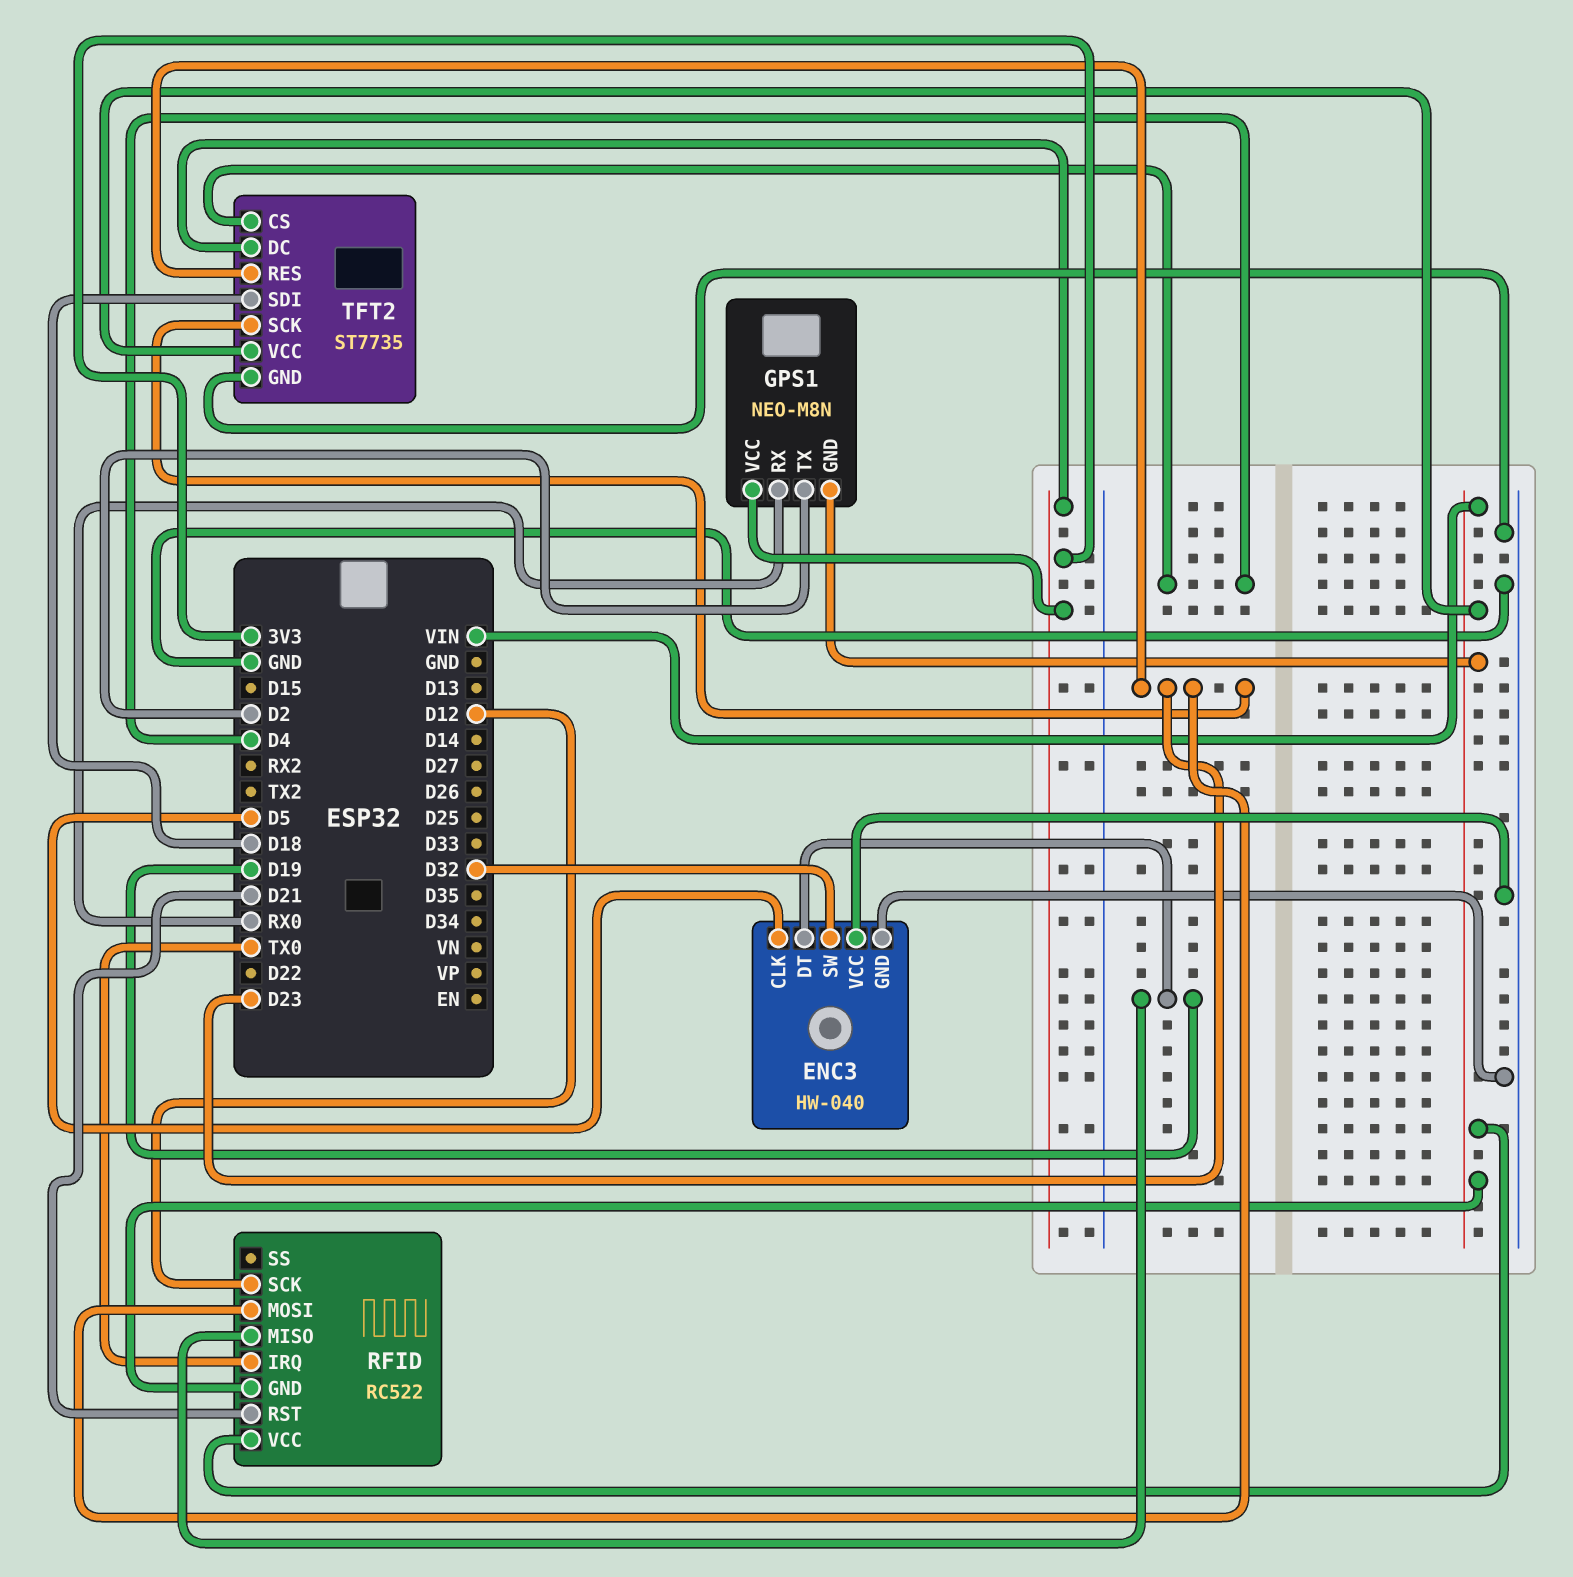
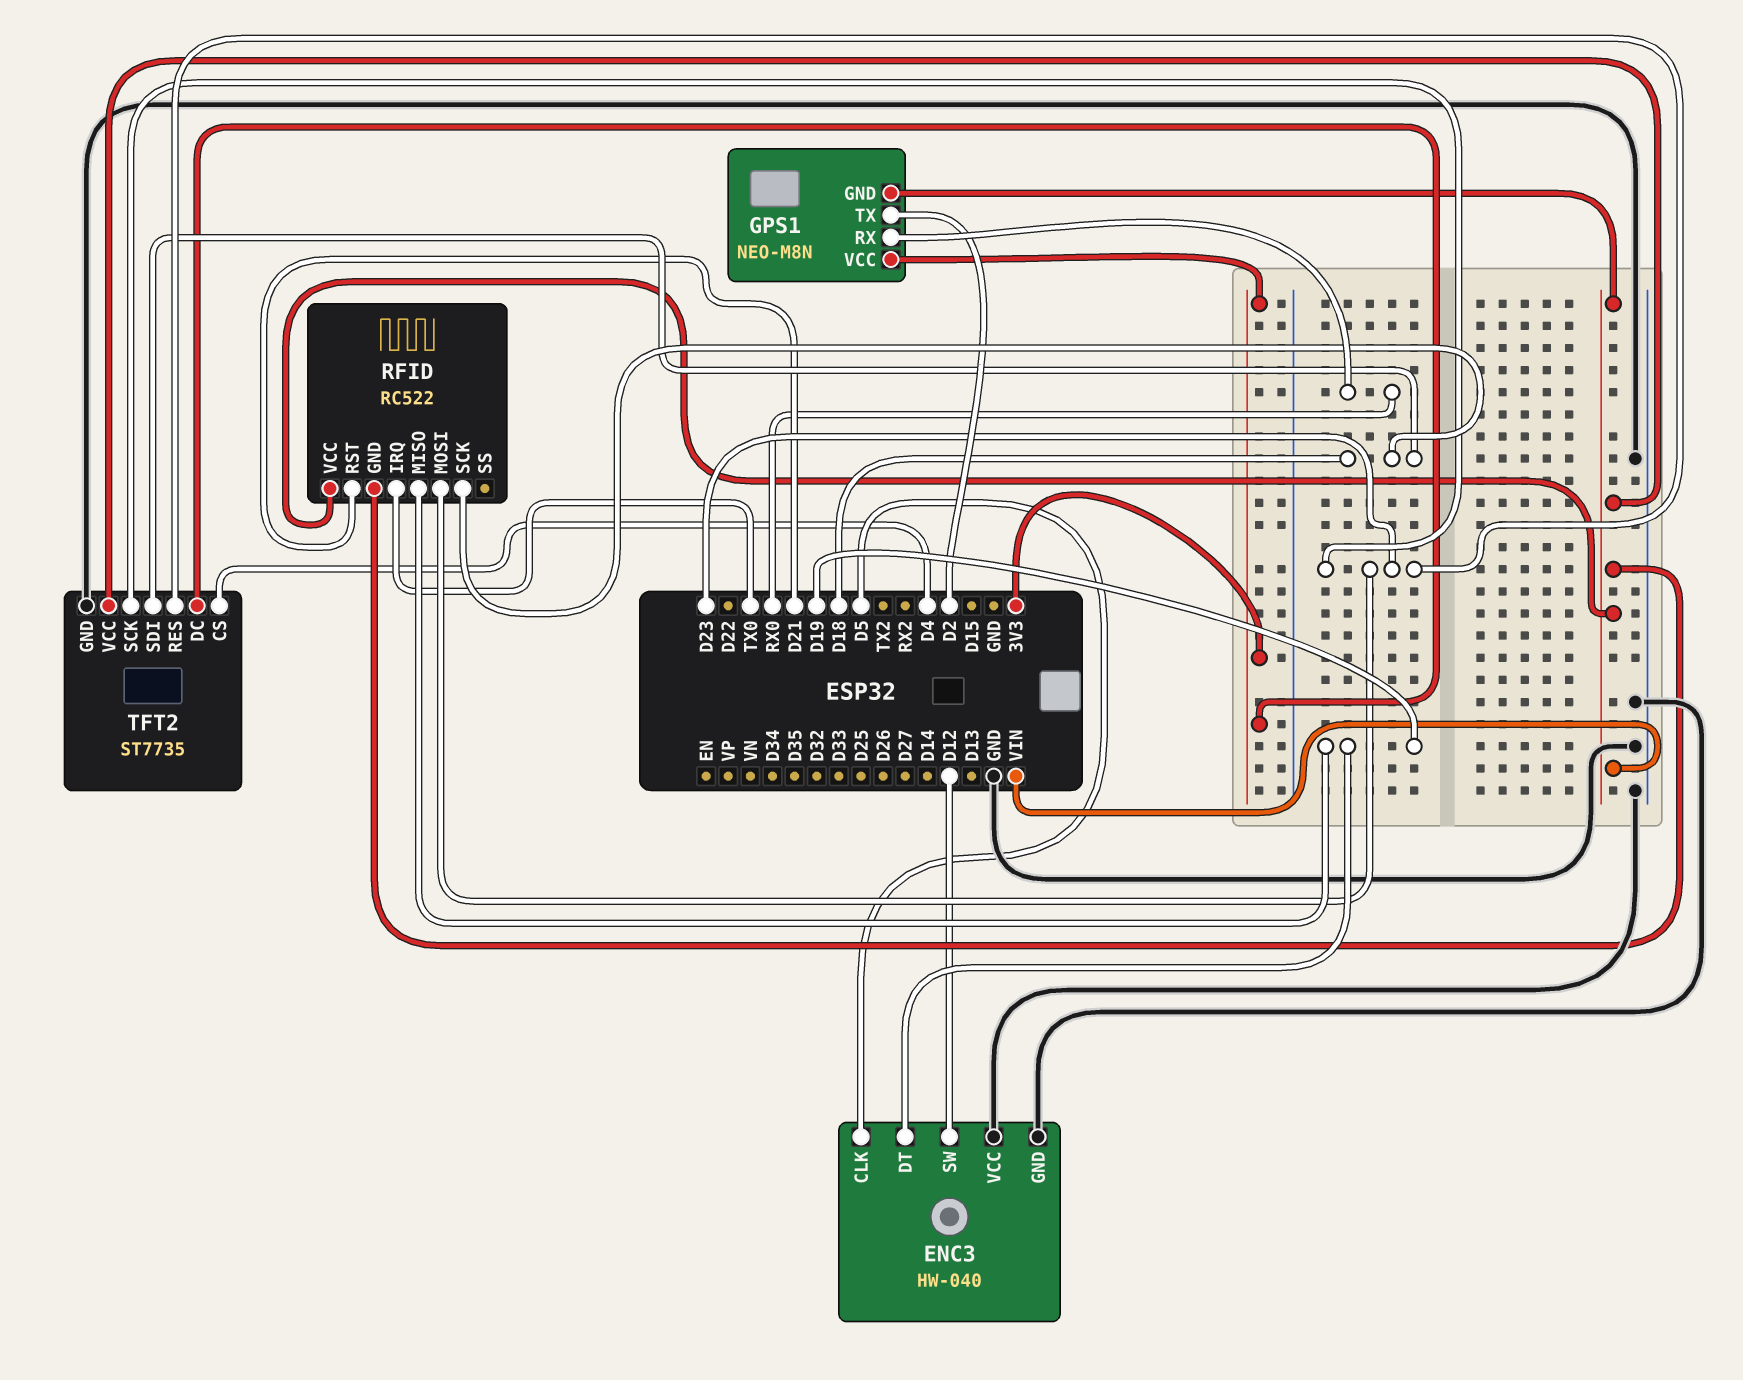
ENC3 pin SW: D32 -> D12
RFID pin SCK: D12 -> D18

